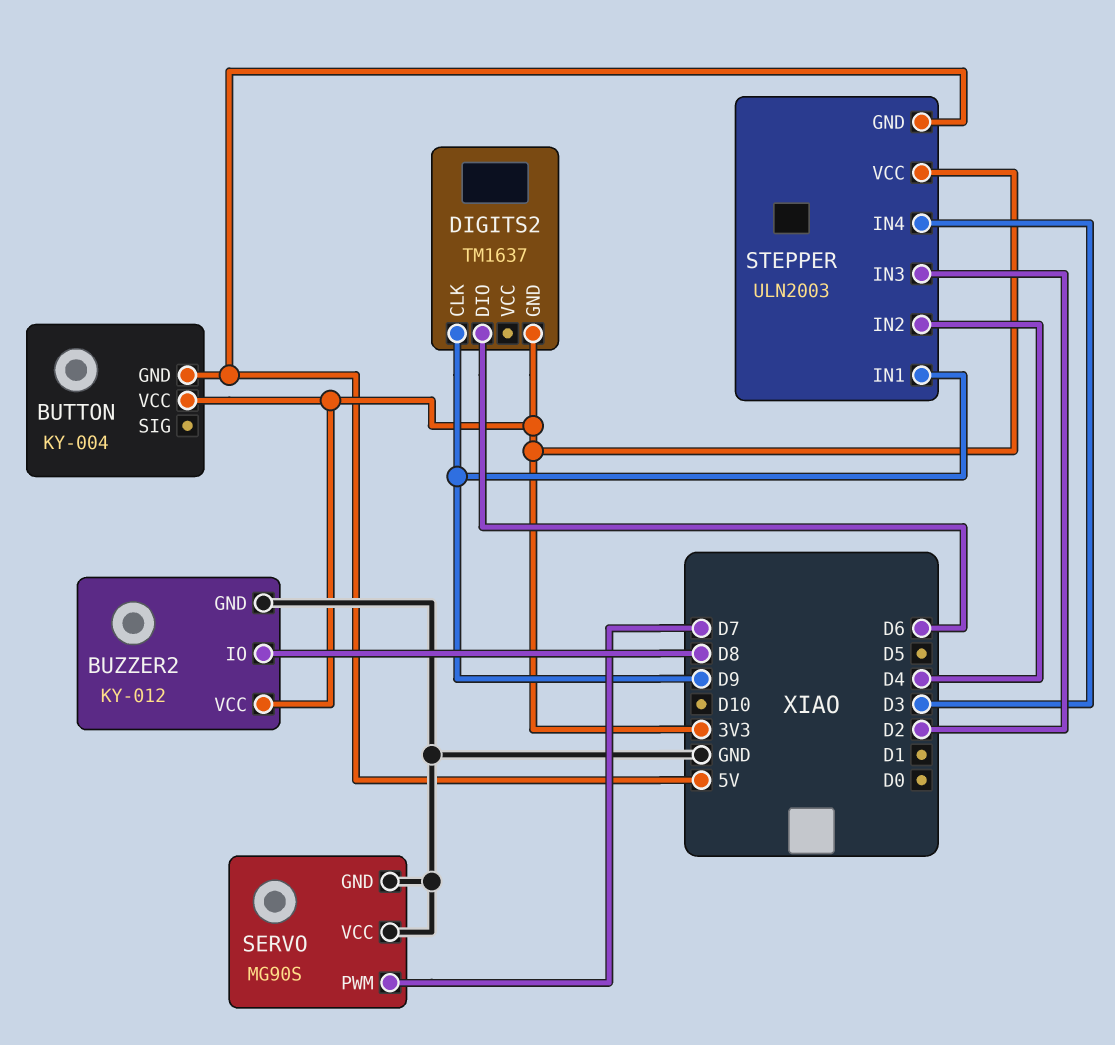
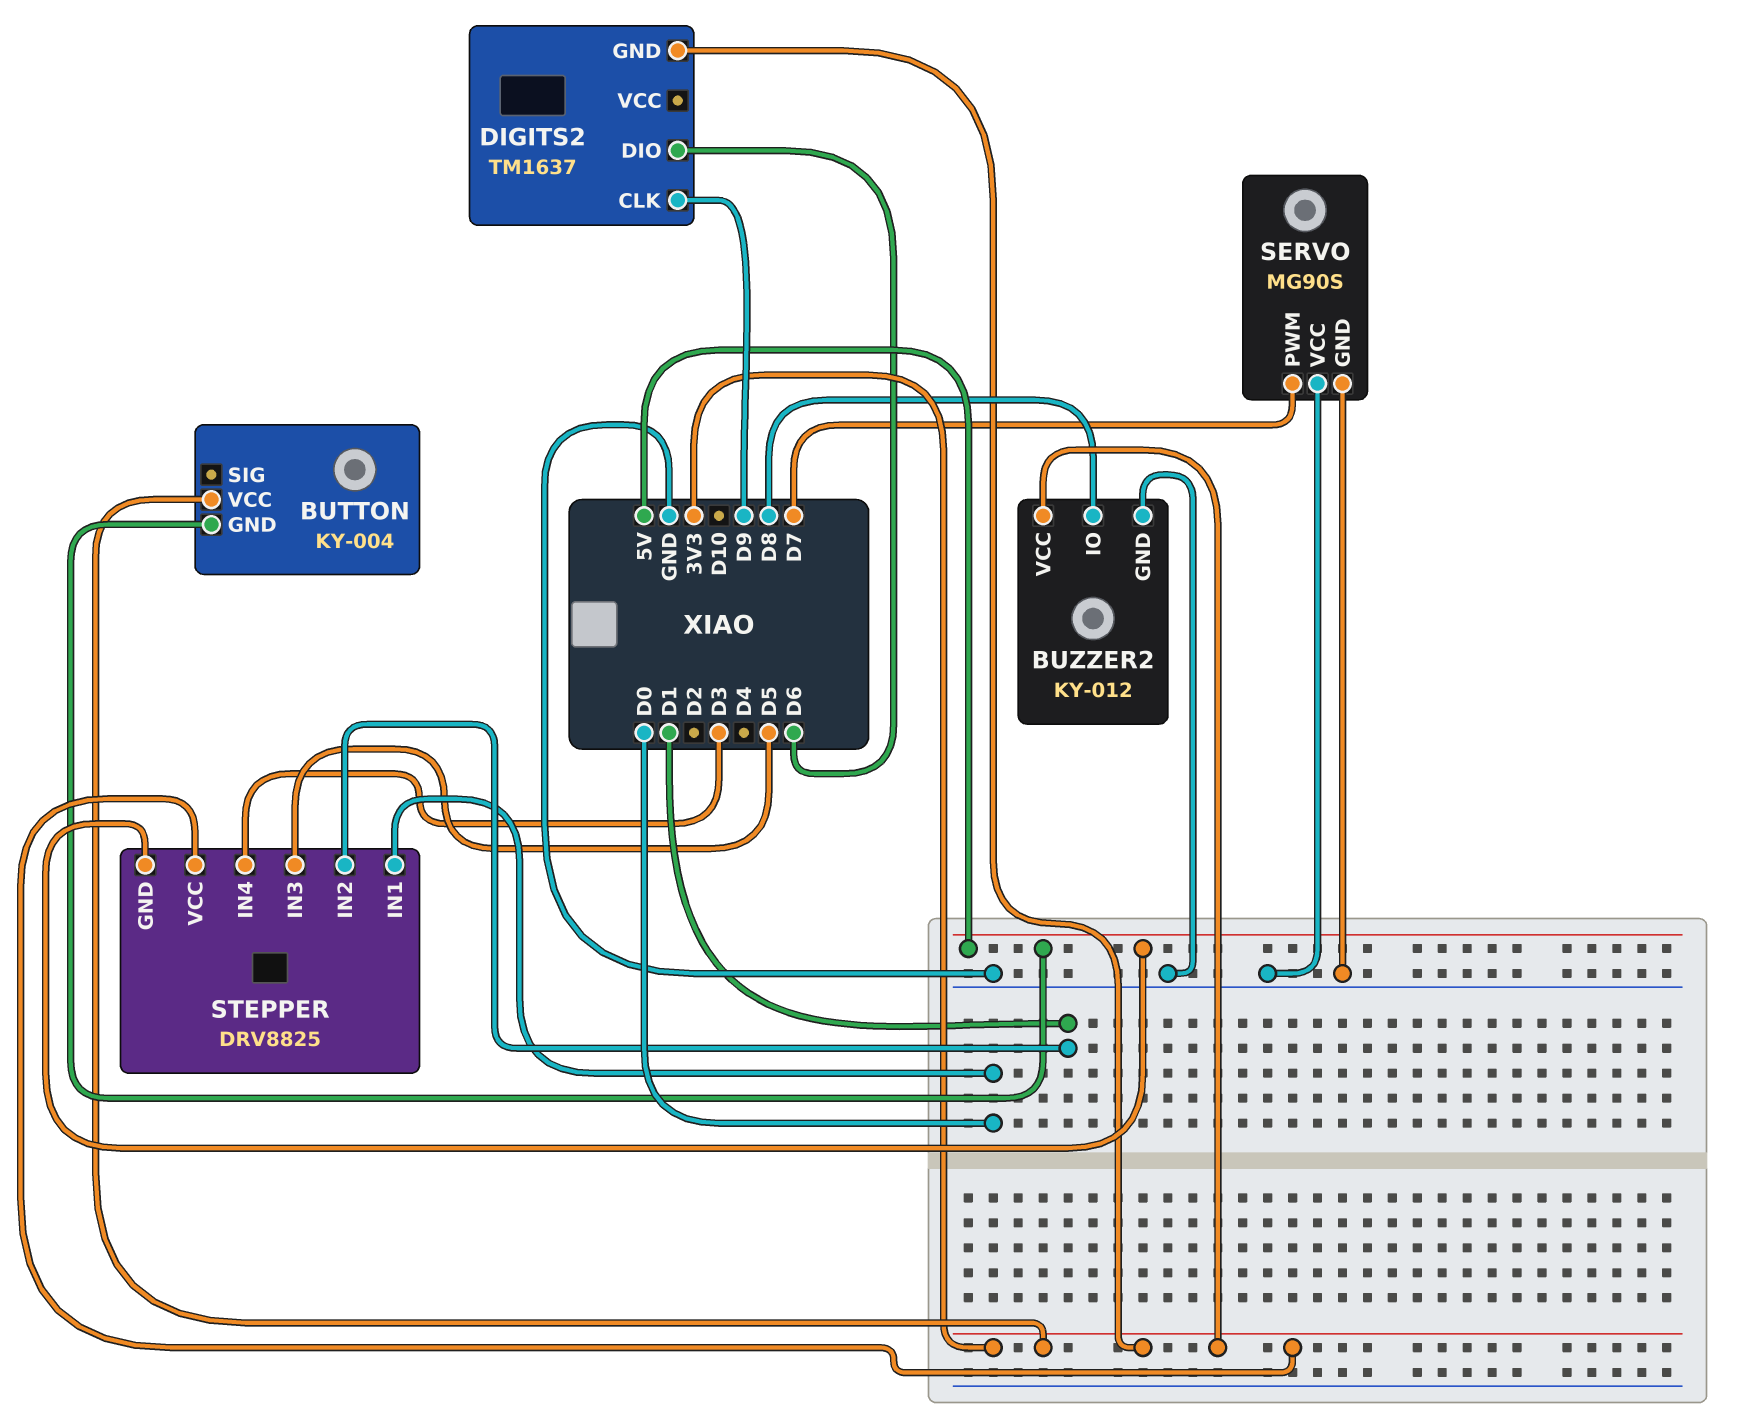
STEPPER: ULN2003 -> DRV8825
STEPPER pin IN1: D9 -> D0
STEPPER pin IN2: D4 -> D1
STEPPER pin IN3: D2 -> D5

